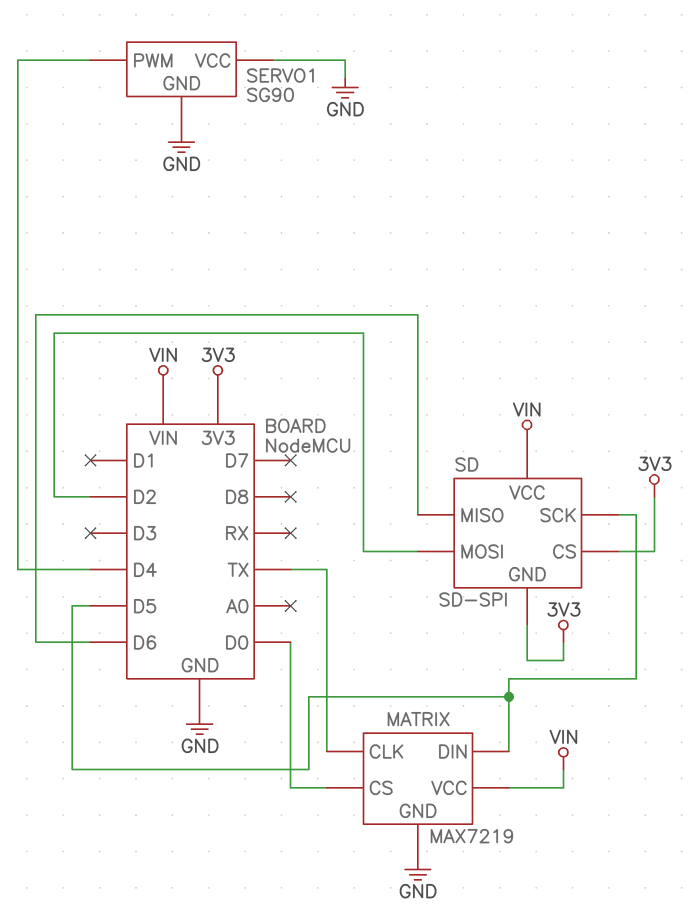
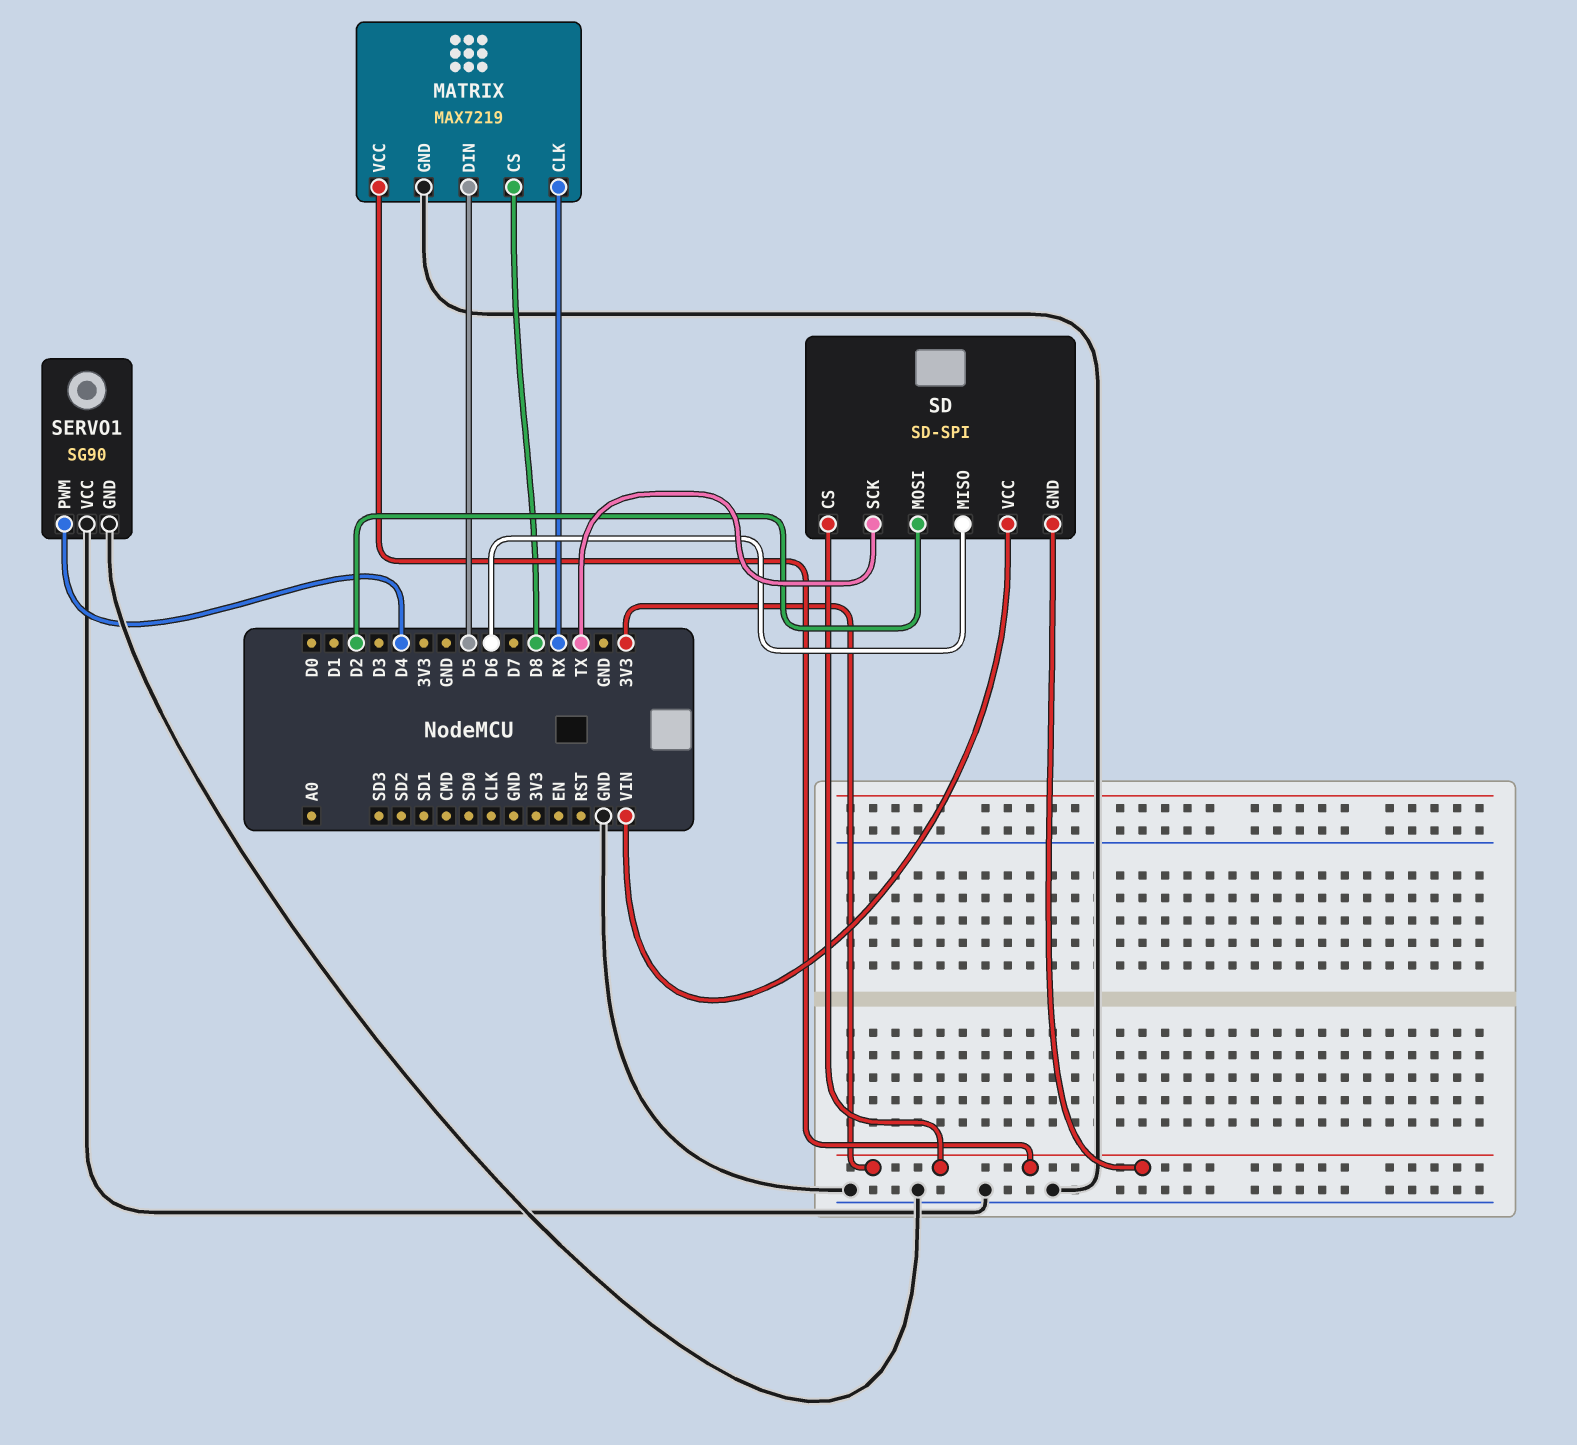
MATRIX pin CLK: TX -> RX
MATRIX pin CS: D0 -> D8
MATRIX pin VCC: VIN -> 3V3
SD pin SCK: D5 -> TX

